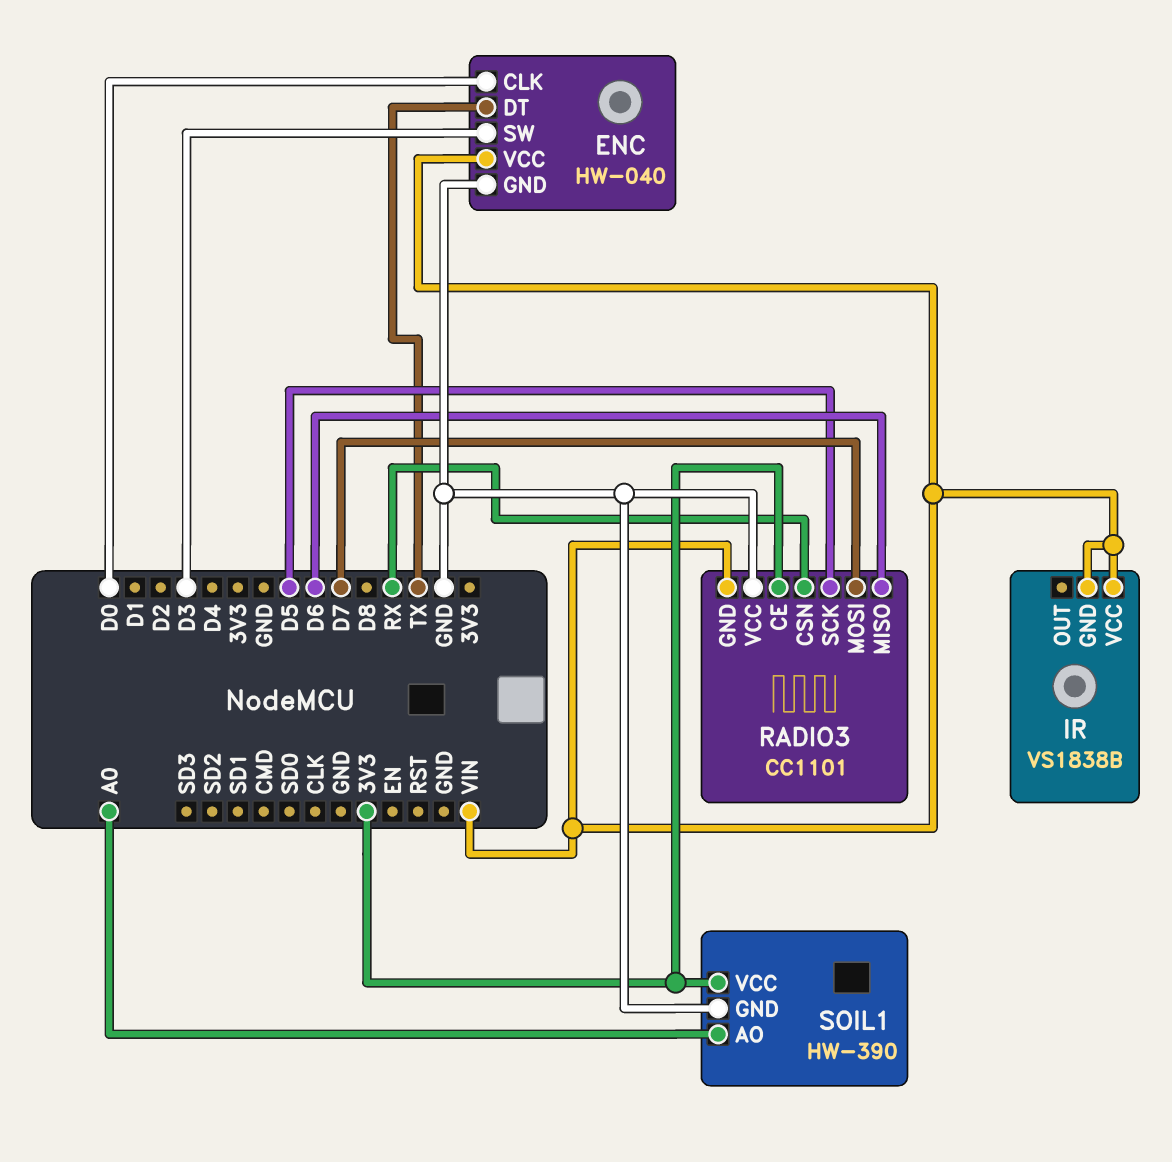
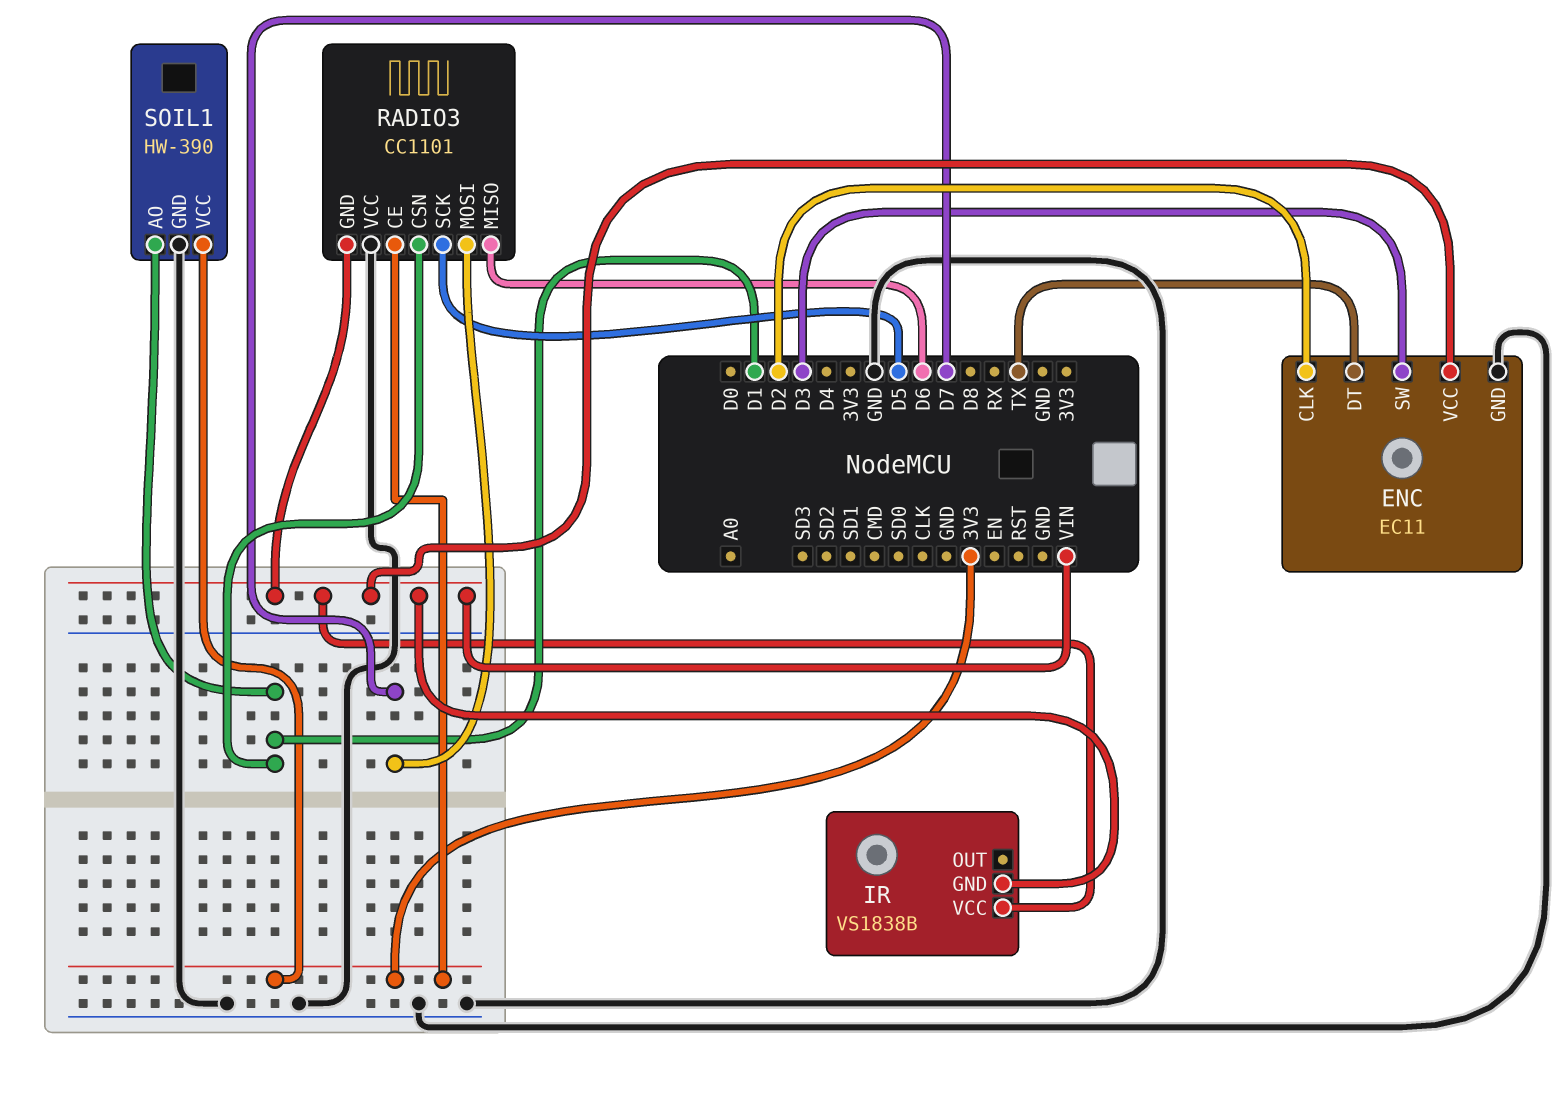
ENC: HW-040 -> EC11
ENC pin CLK: D0 -> D2
RADIO3 pin CSN: RX -> D1
SOIL1 pin AO: A0 -> D1

